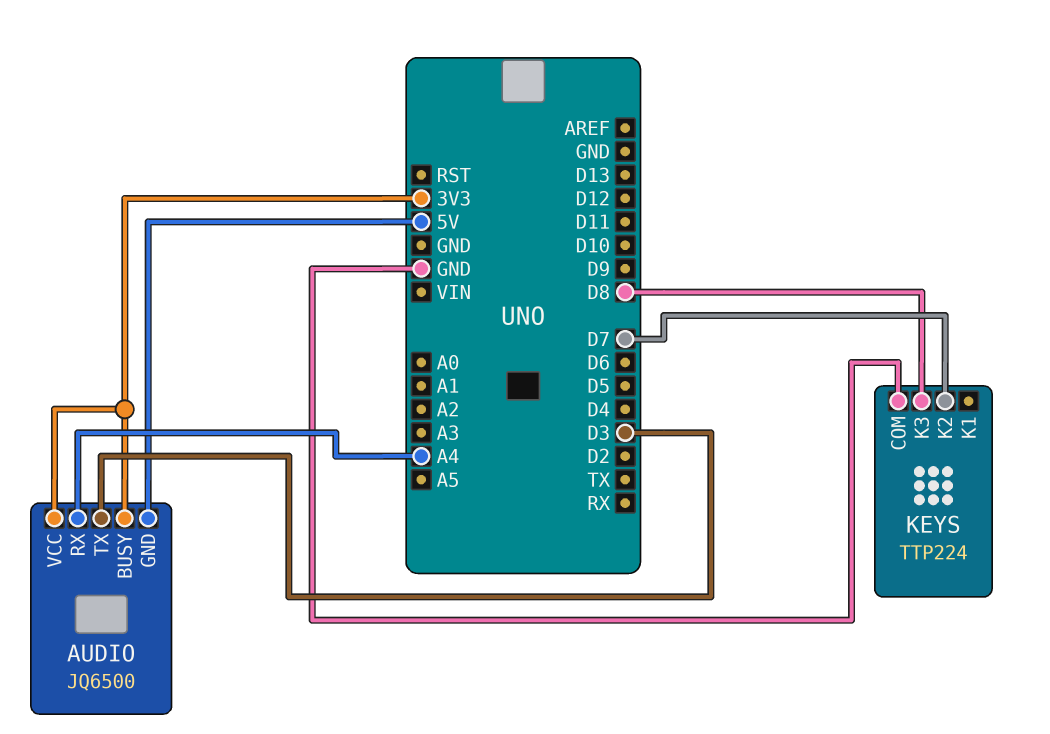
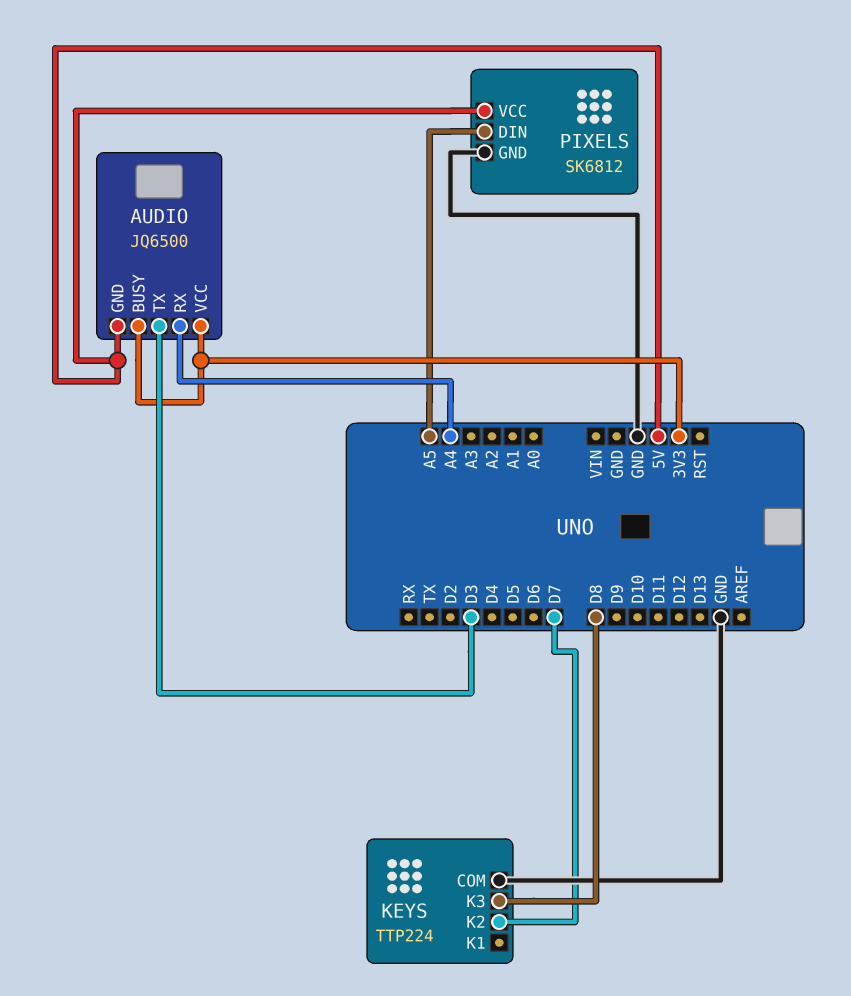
PIXELS: none -> SK6812
PIXELS pin DIN: none -> A5
PIXELS pin GND: none -> GND
PIXELS pin VCC: none -> 5V

